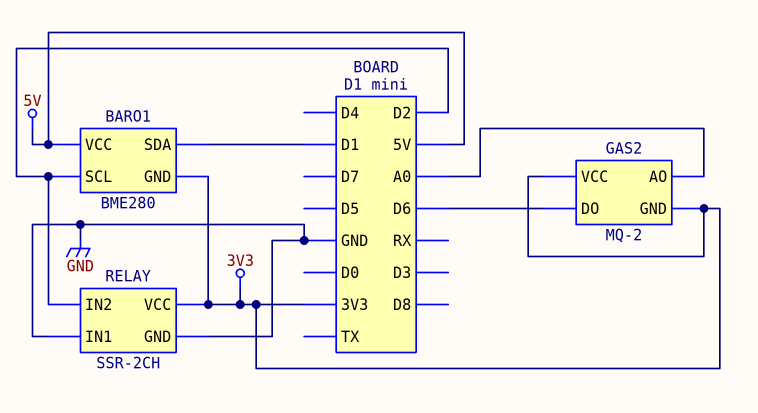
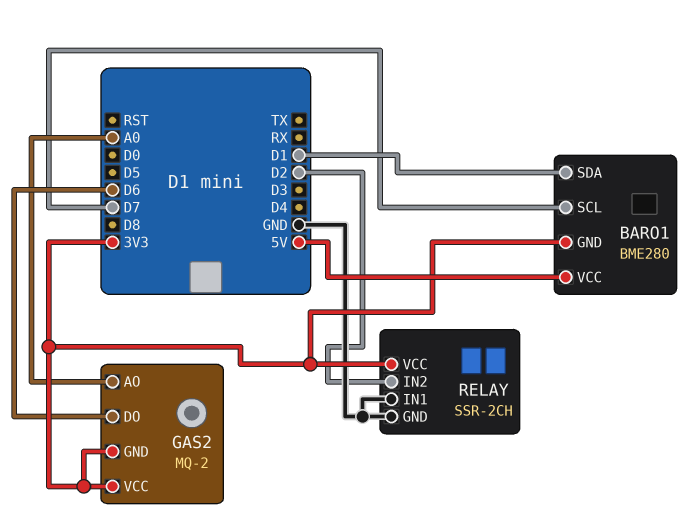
BARO1 pin SCL: D2 -> D7

